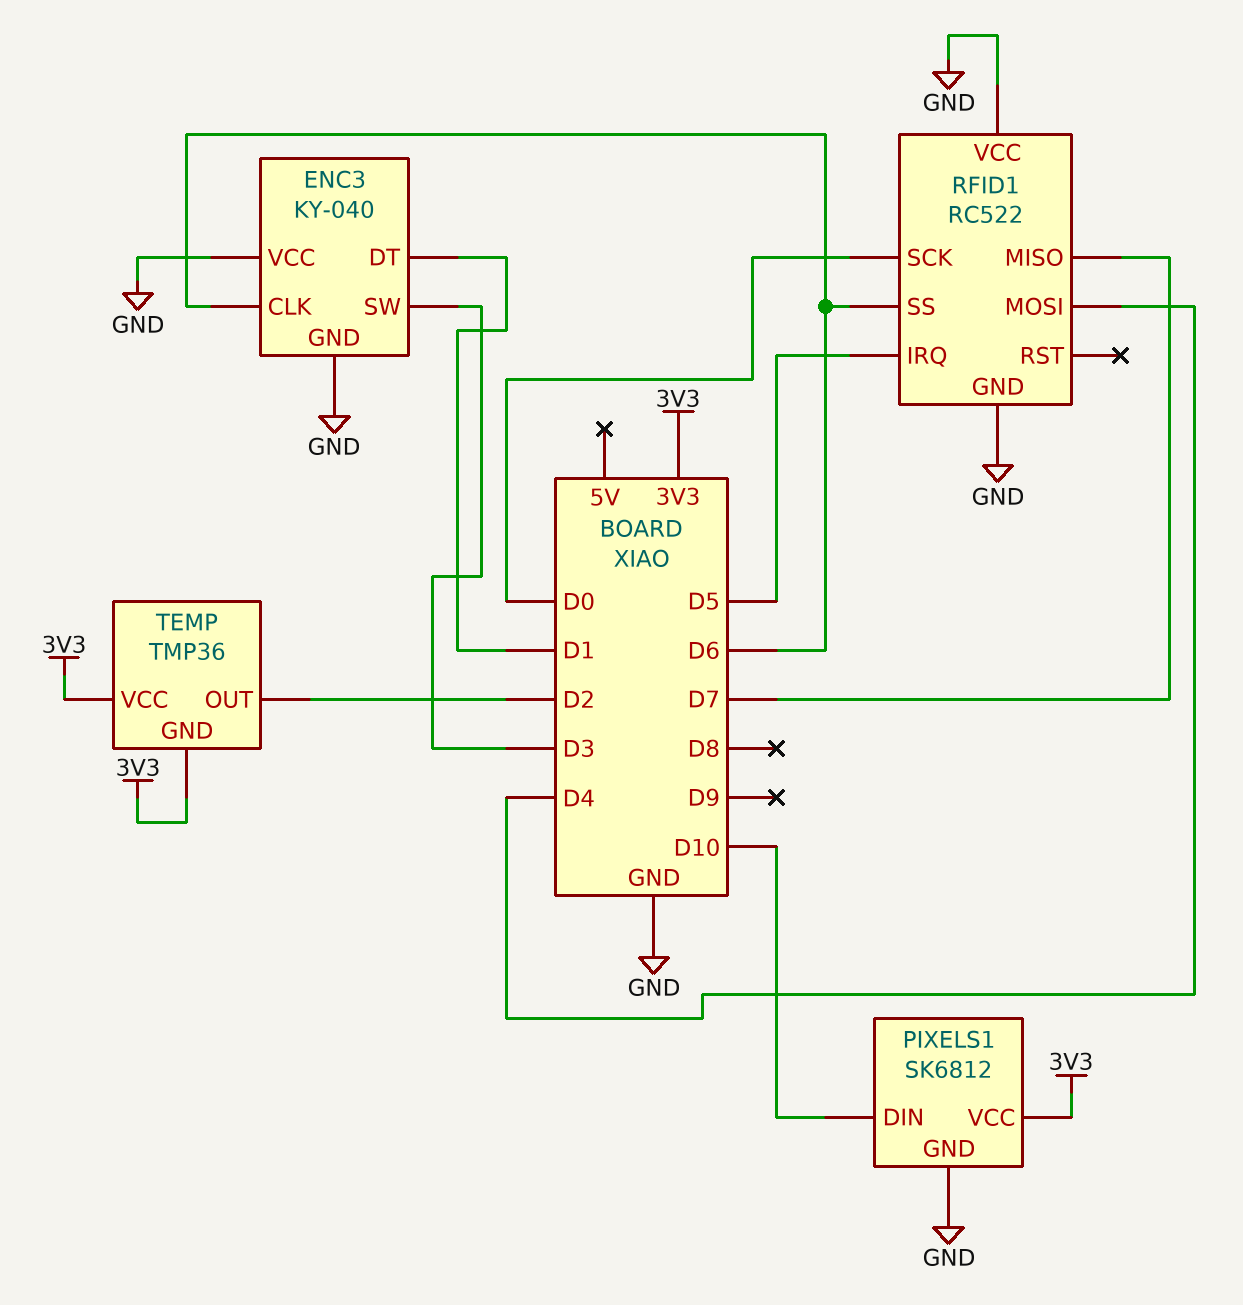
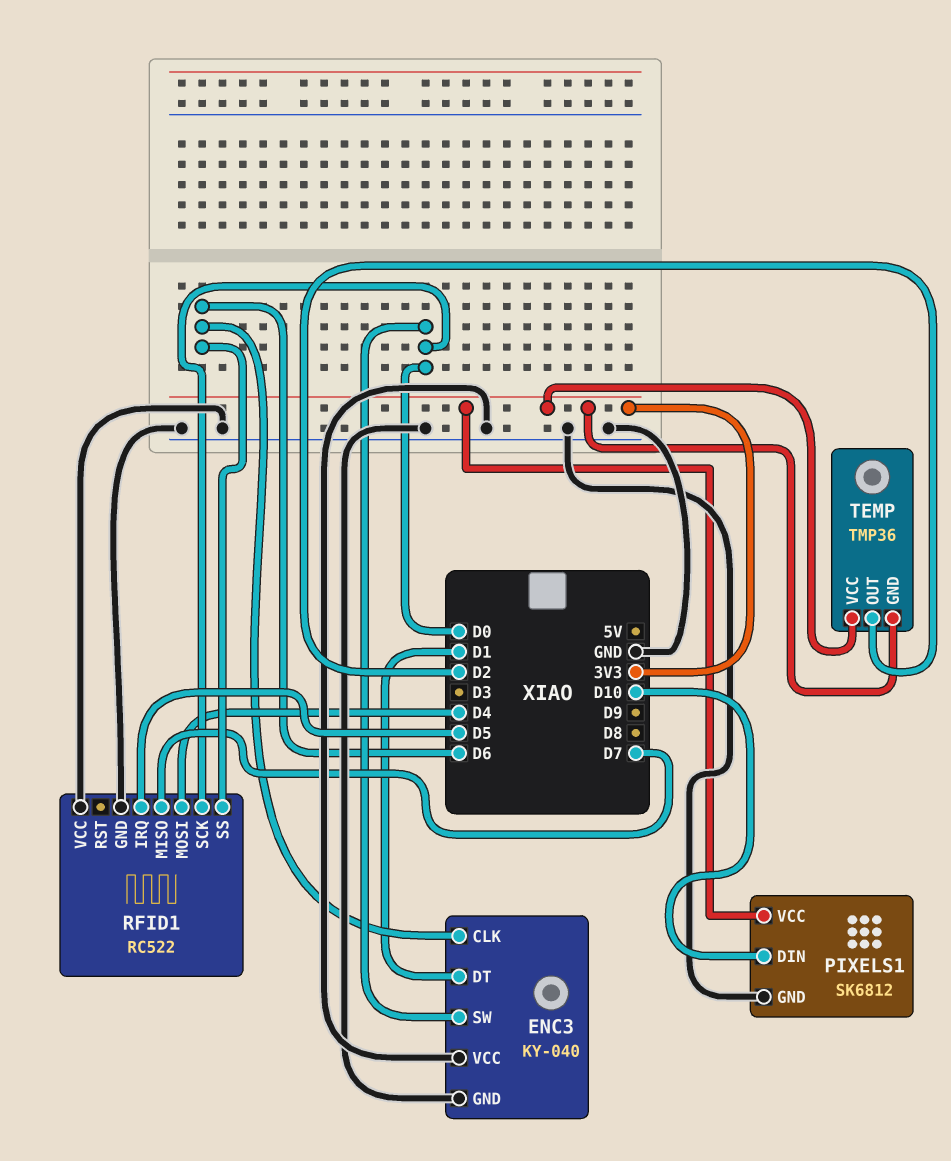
ENC3 pin SW: D3 -> D0

